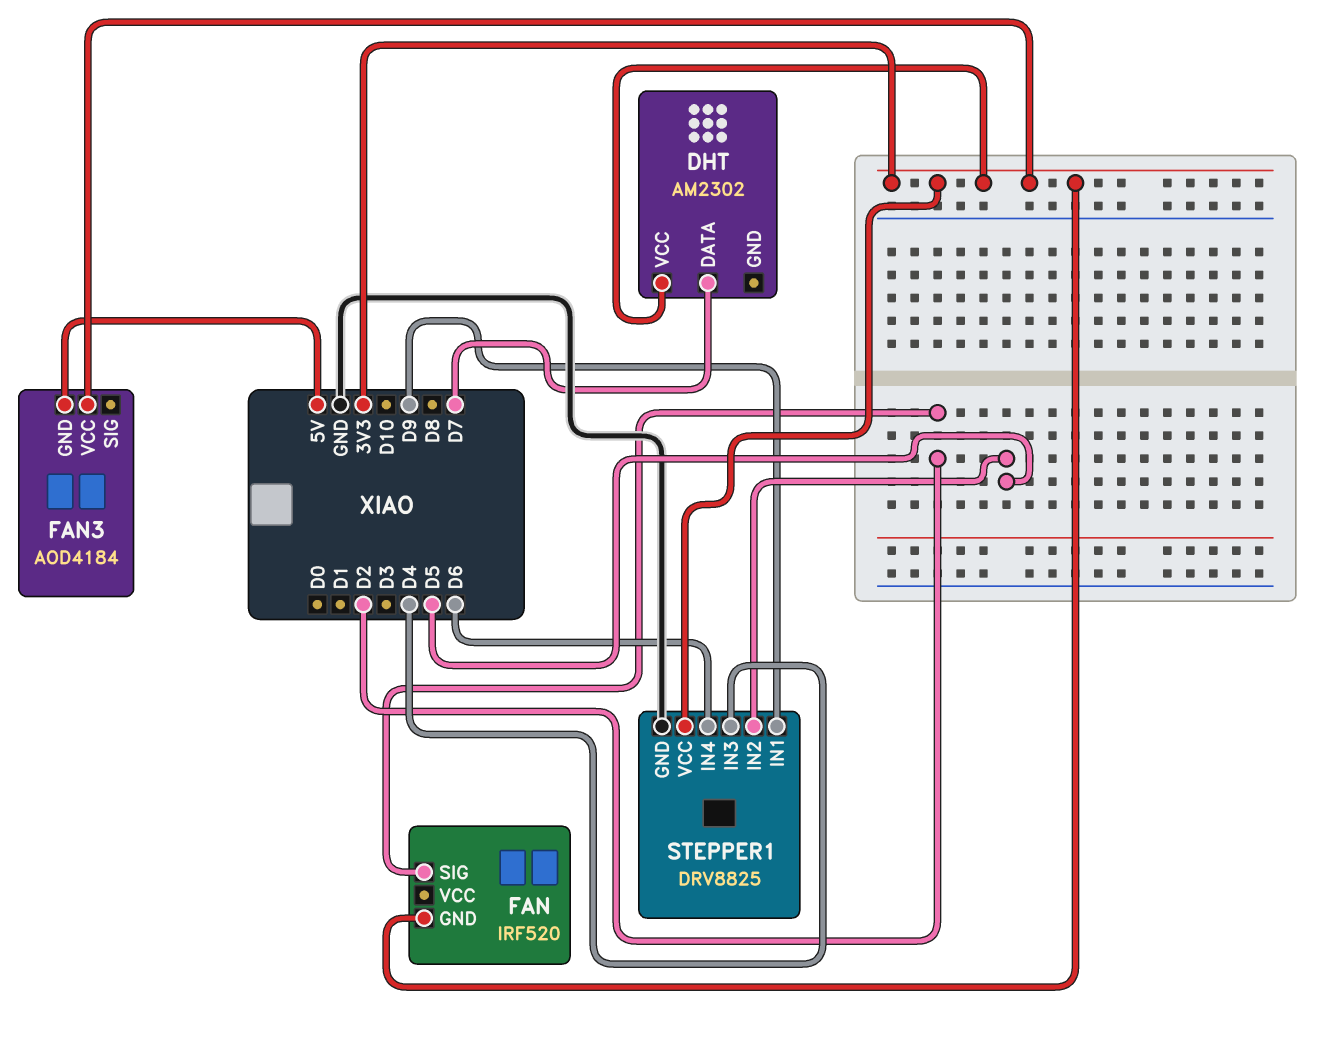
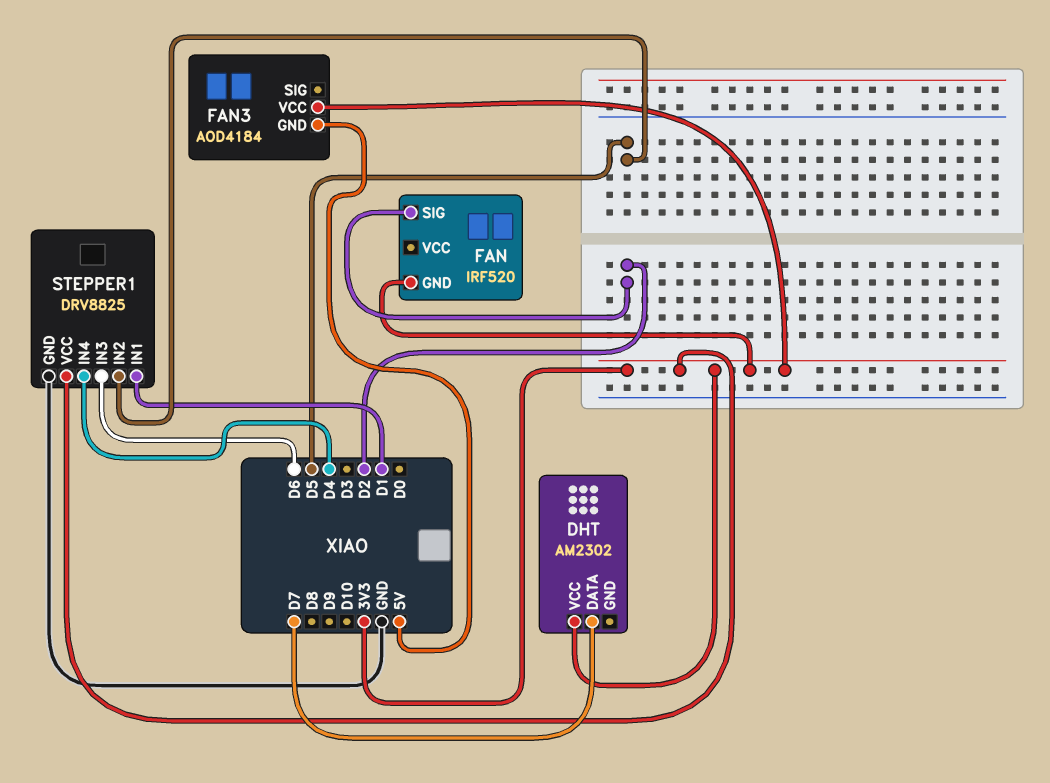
STEPPER1 pin IN1: D9 -> D1
STEPPER1 pin IN3: D4 -> D6
STEPPER1 pin IN4: D6 -> D4

